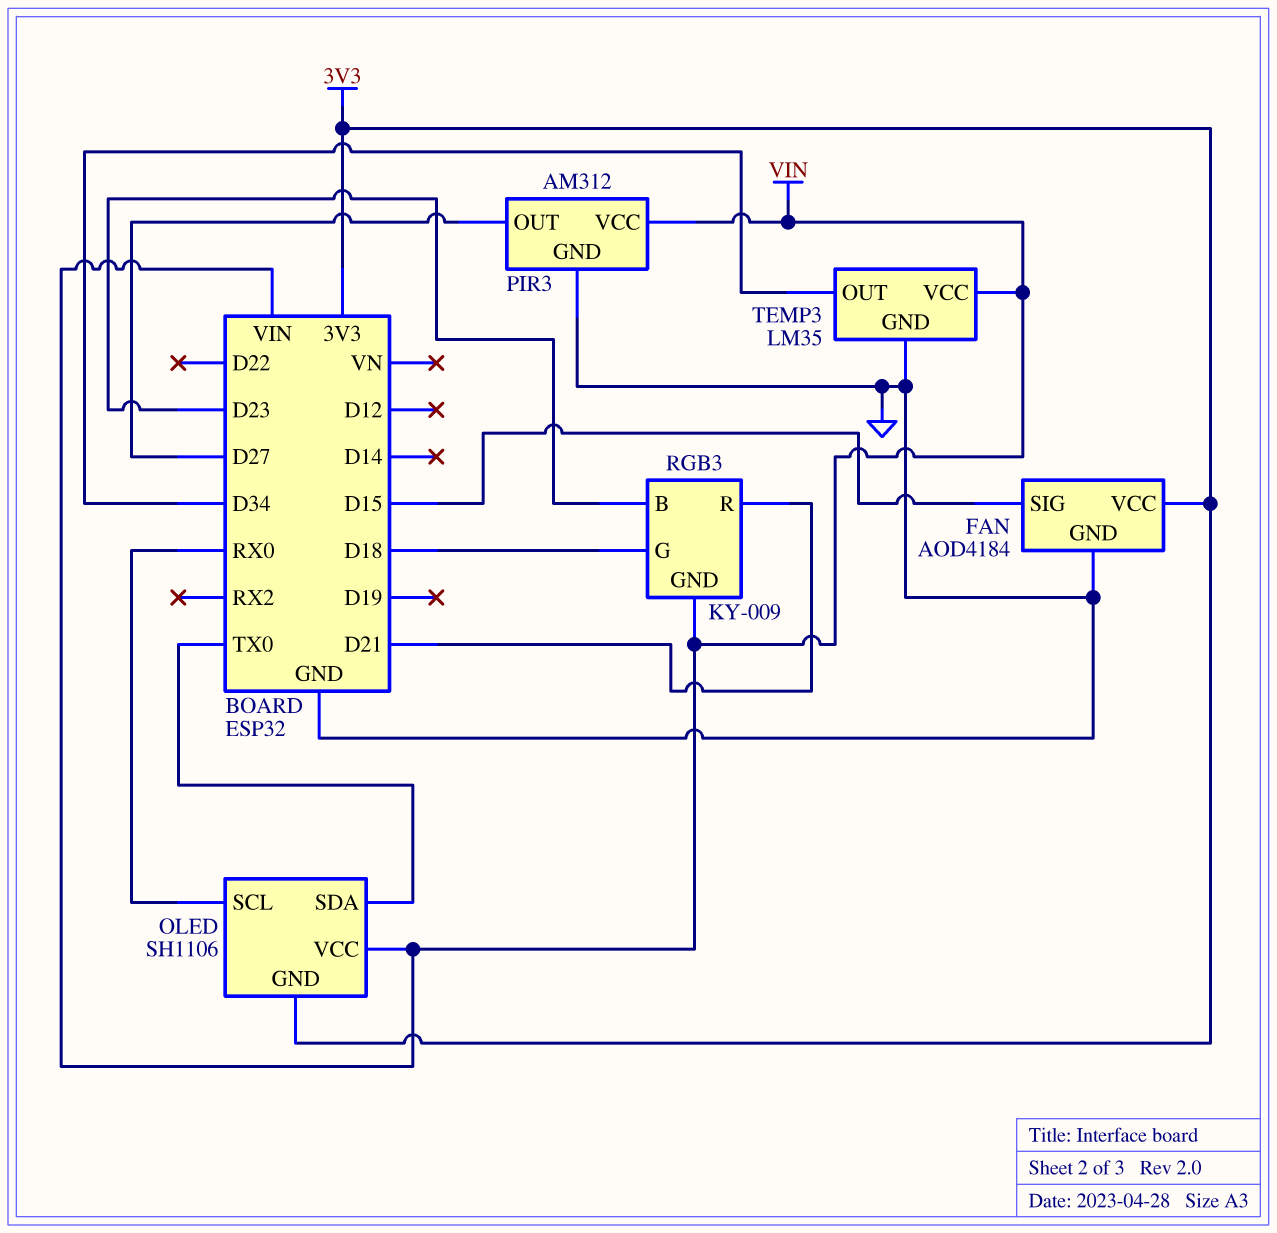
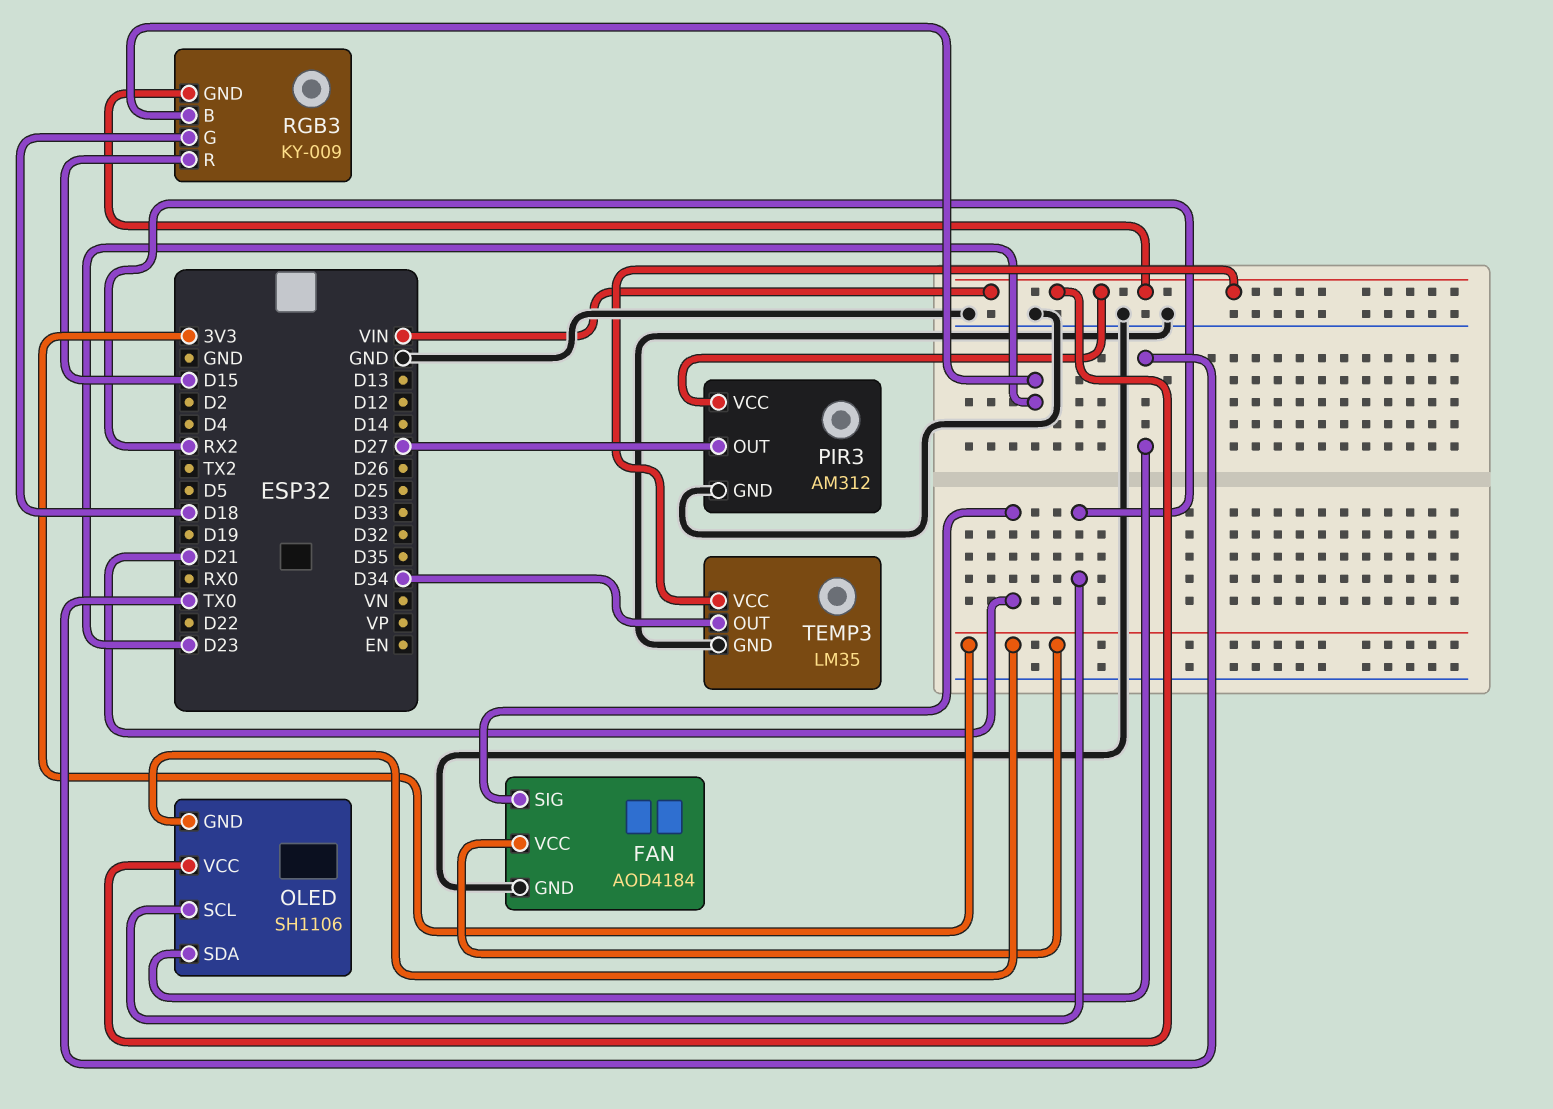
FAN pin SIG: D15 -> D21
OLED pin SCL: RX0 -> RX2
RGB3 pin R: D21 -> D15

